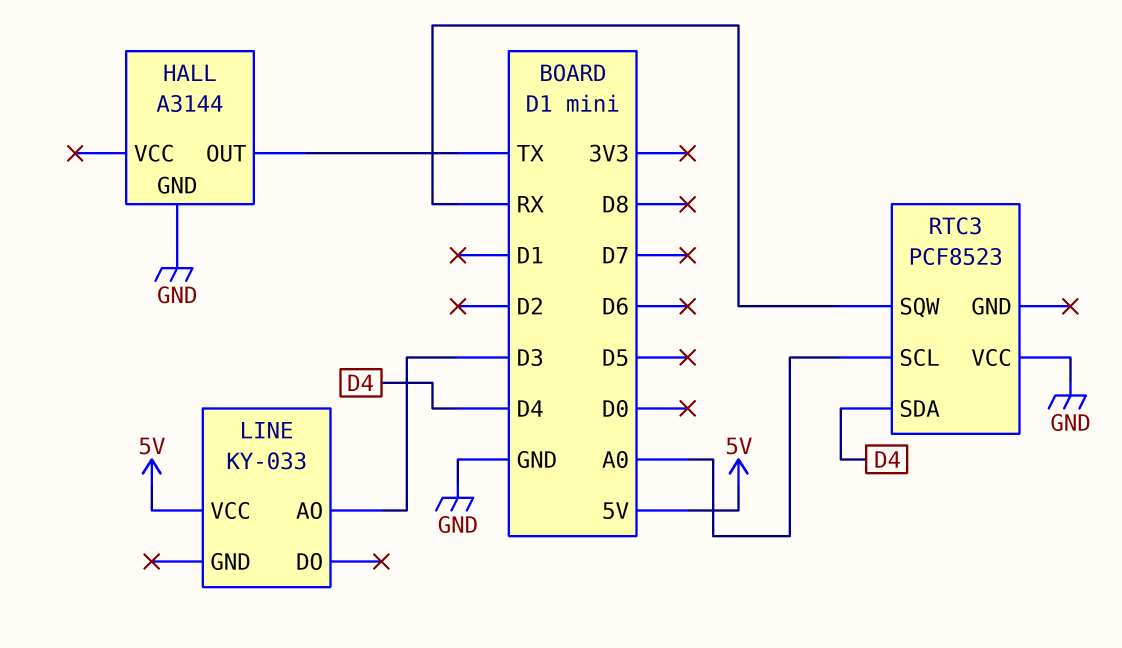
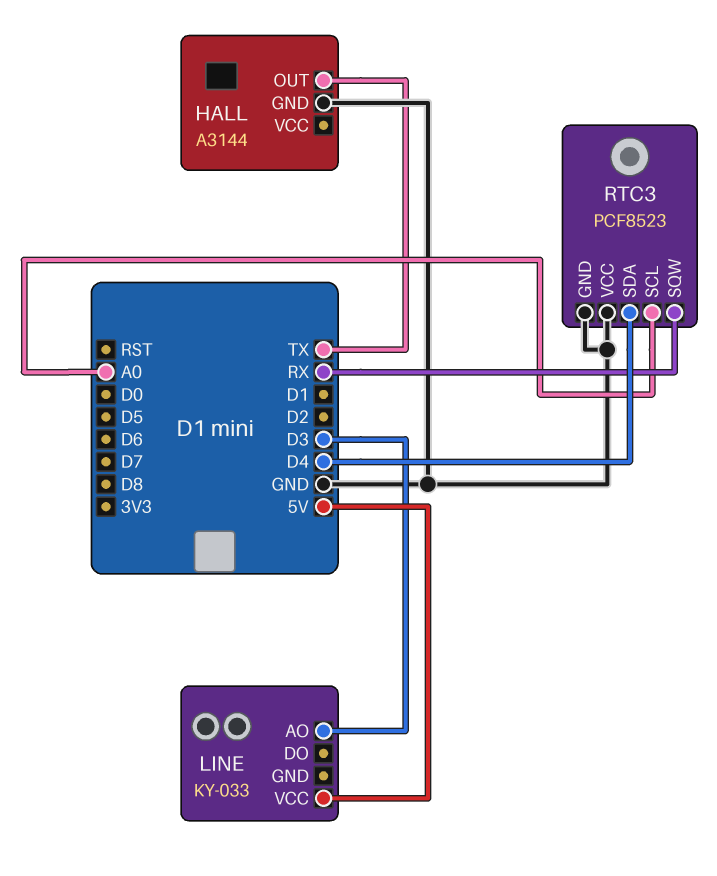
RTC3 pin GND: none -> GND

